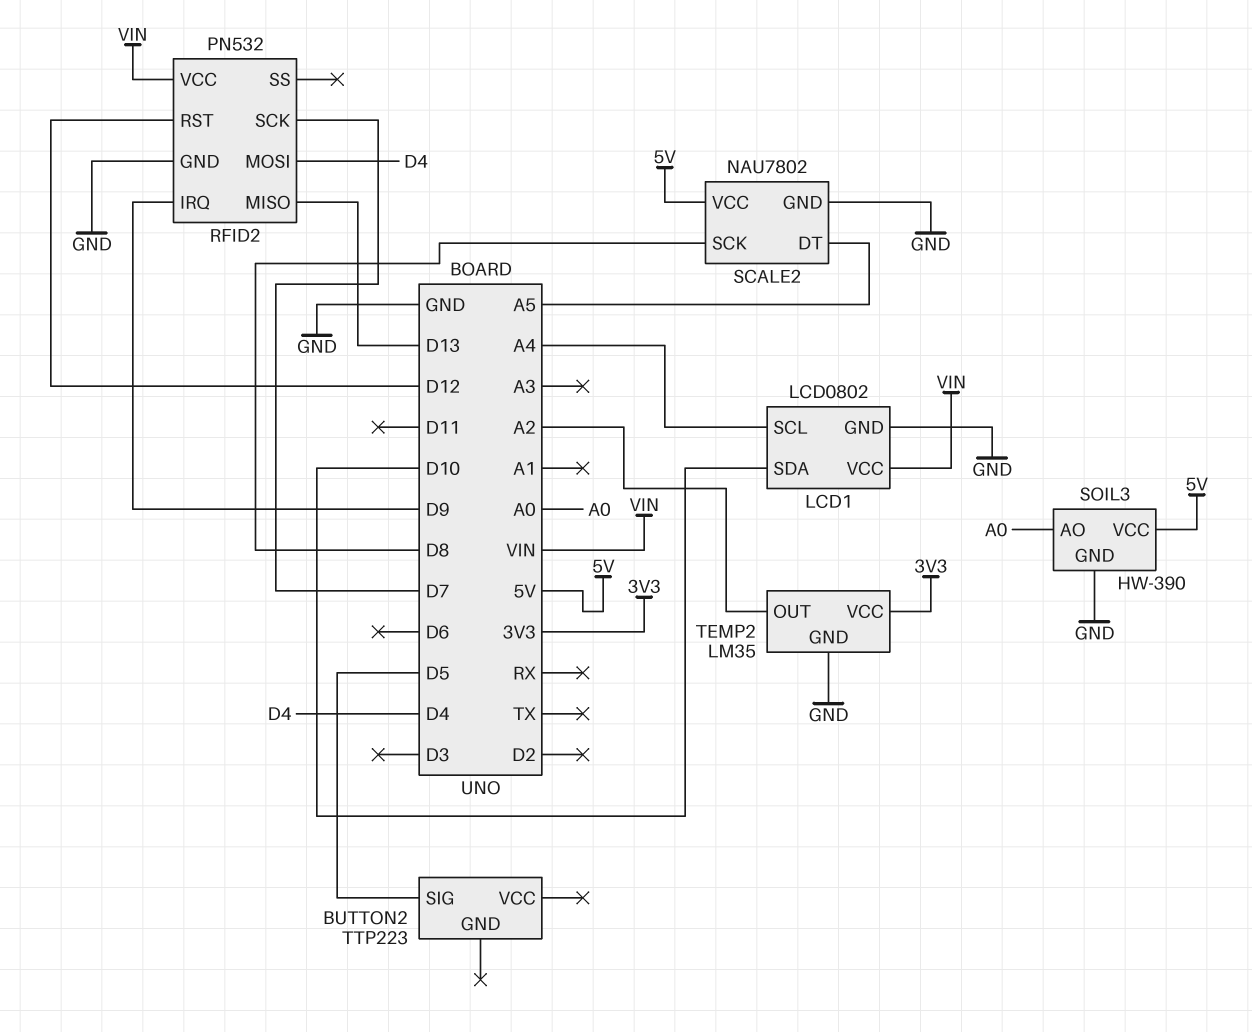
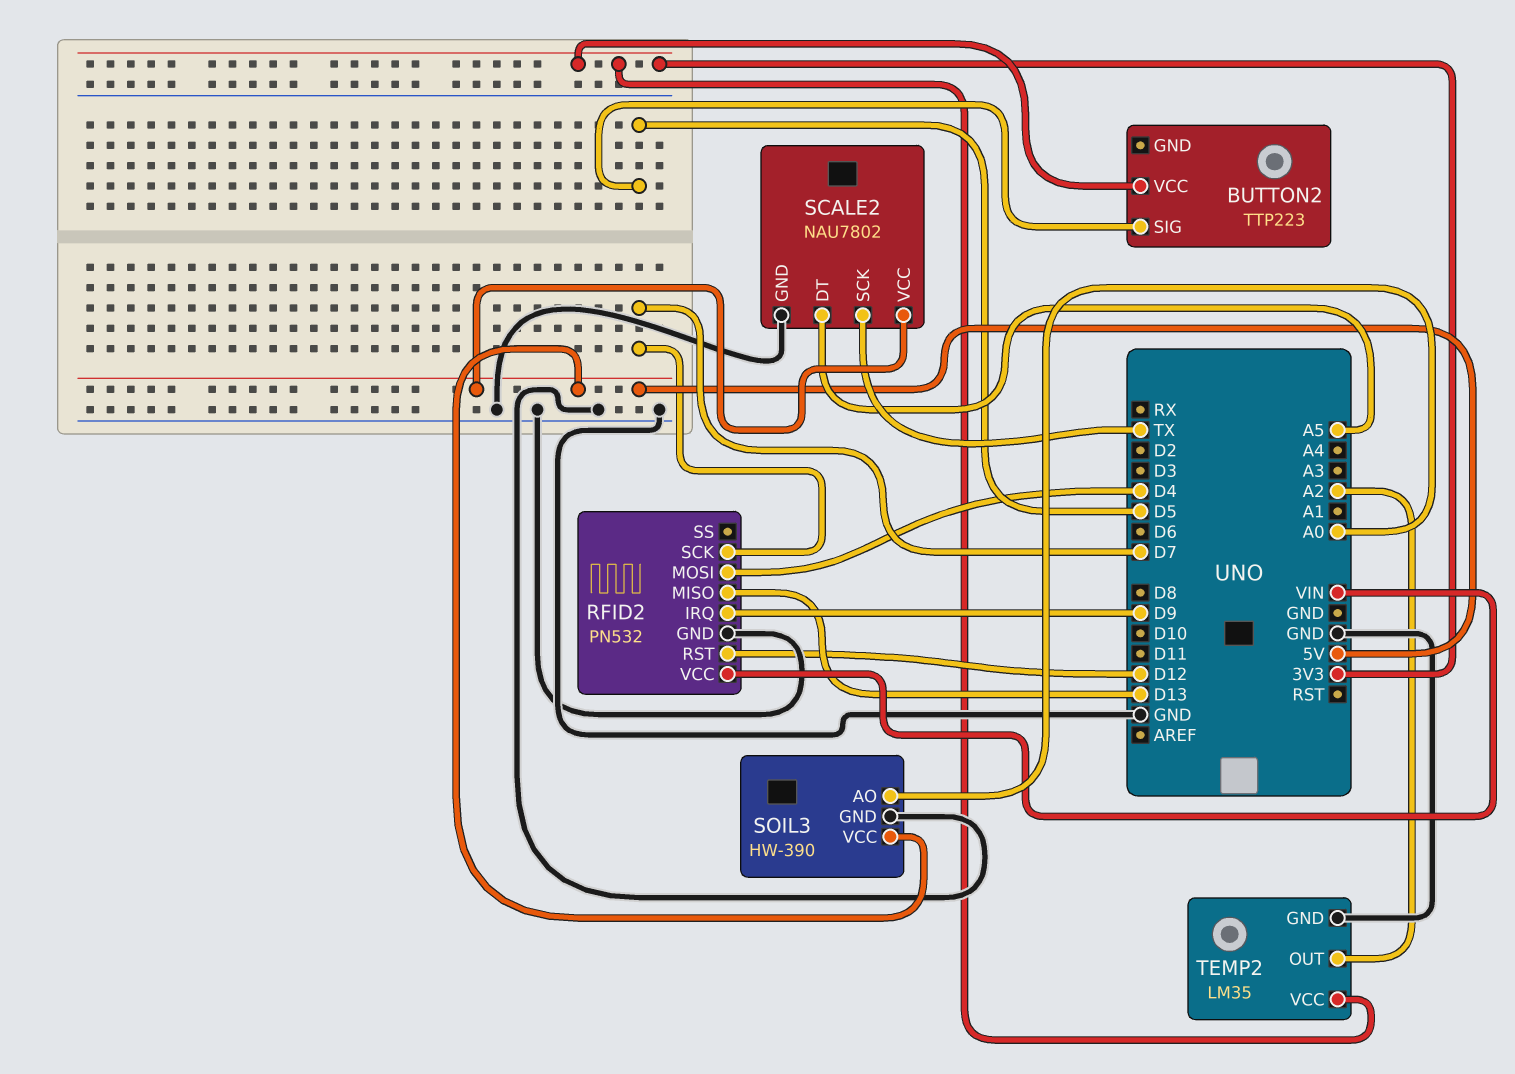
BUTTON2 pin VCC: none -> 3V3
LCD1: LCD0802 -> none
LCD1 pin GND: GND -> none
LCD1 pin SCL: A4 -> none
LCD1 pin SDA: D10 -> none
LCD1 pin VCC: VIN -> none
SCALE2 pin SCK: D8 -> TX

